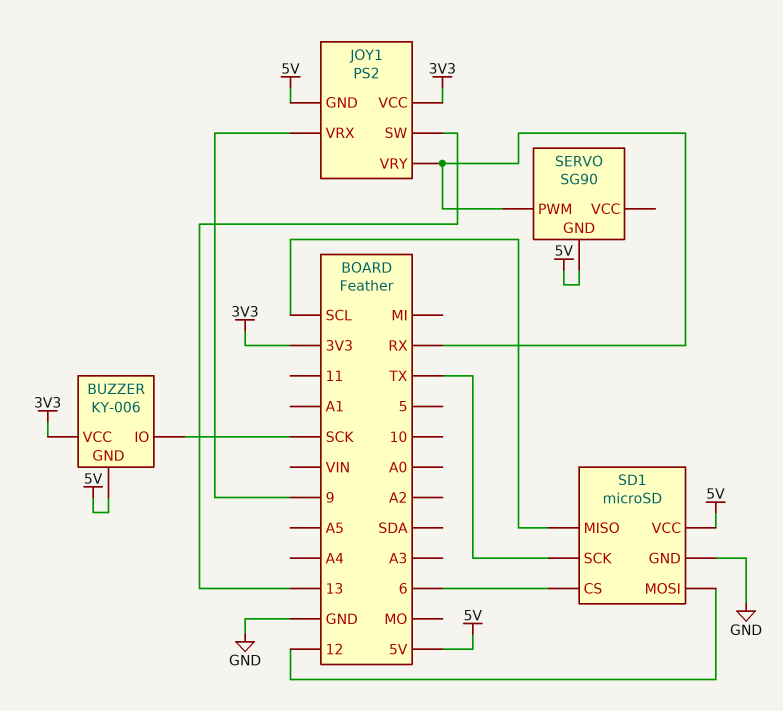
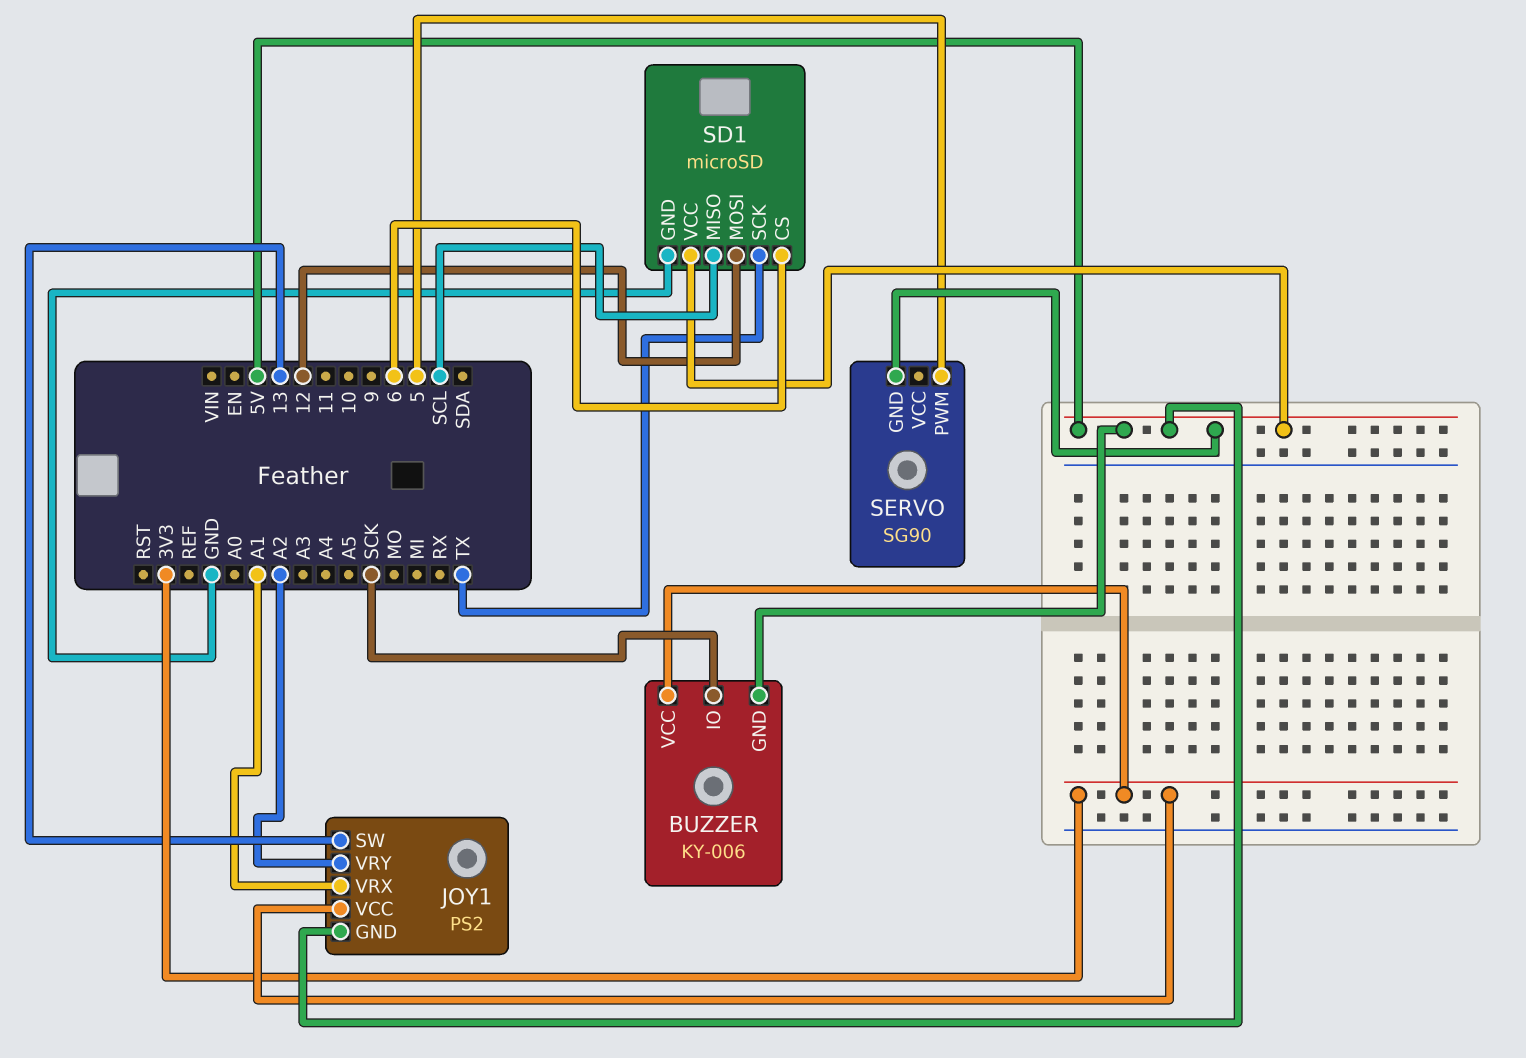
JOY1 pin VRX: 9 -> A1
JOY1 pin VRY: RX -> A2
SERVO pin PWM: RX -> 5

